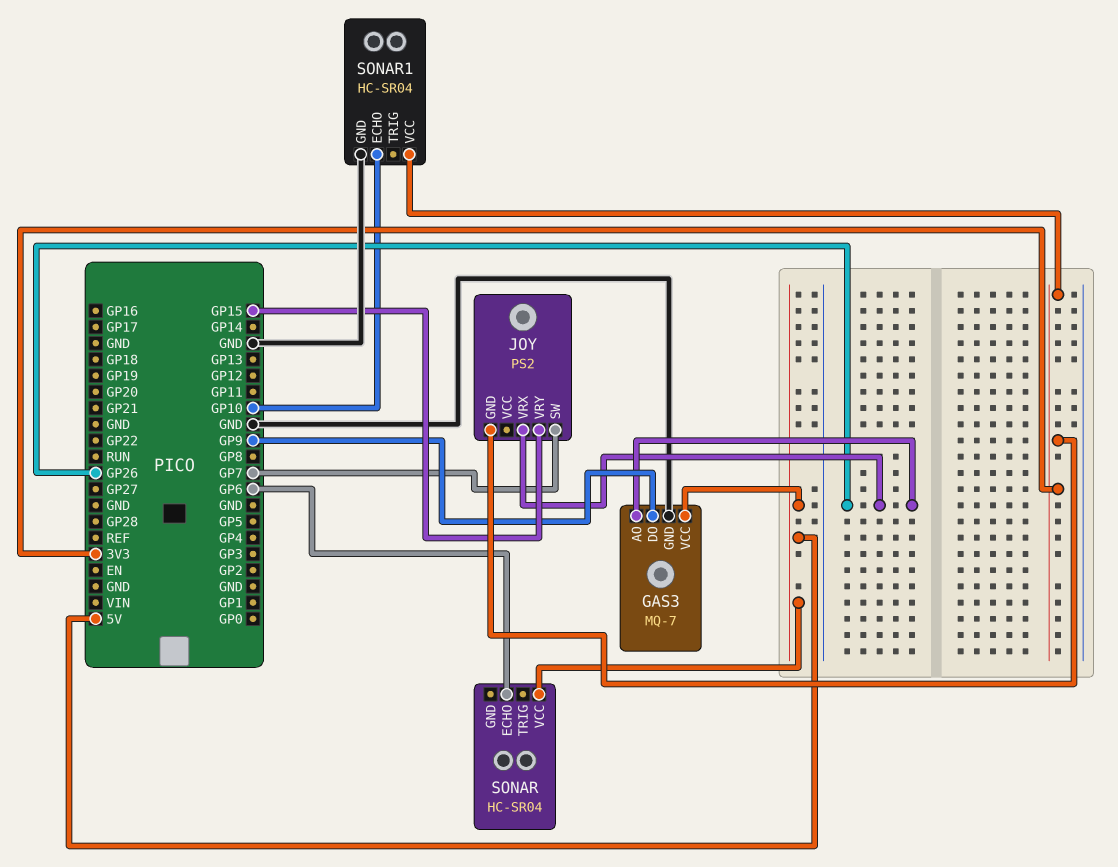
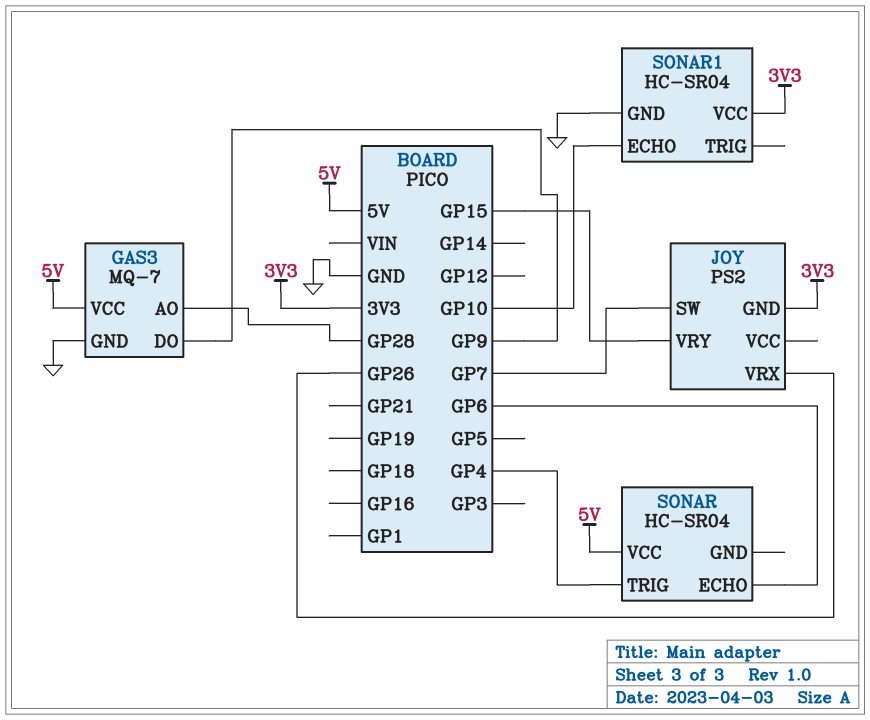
GAS3 pin AO: GP26 -> GP28
SONAR pin TRIG: none -> GP4

